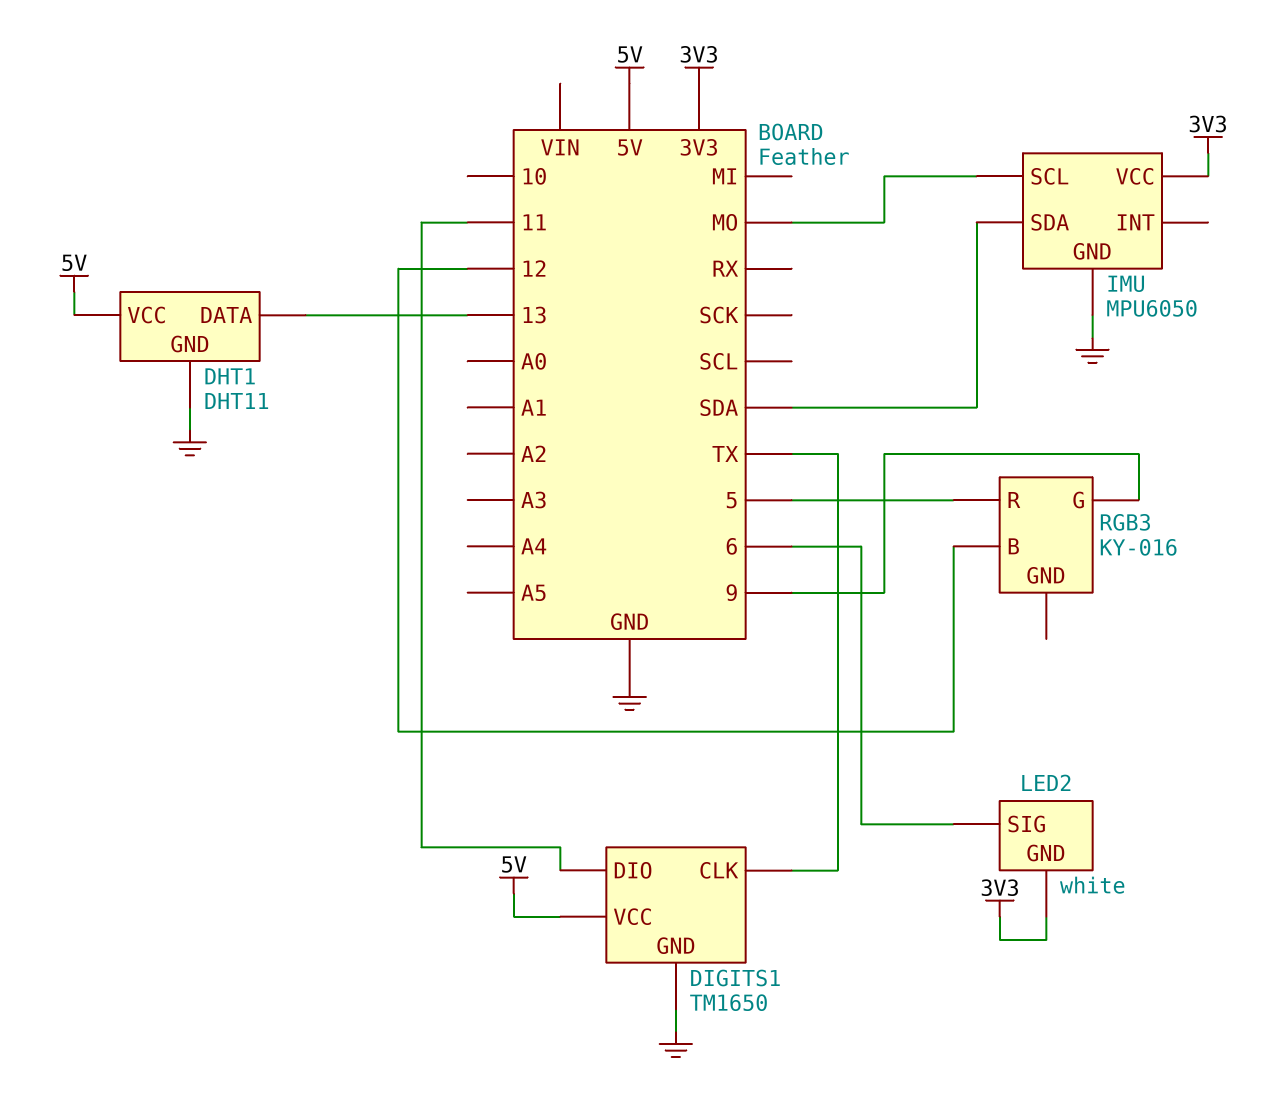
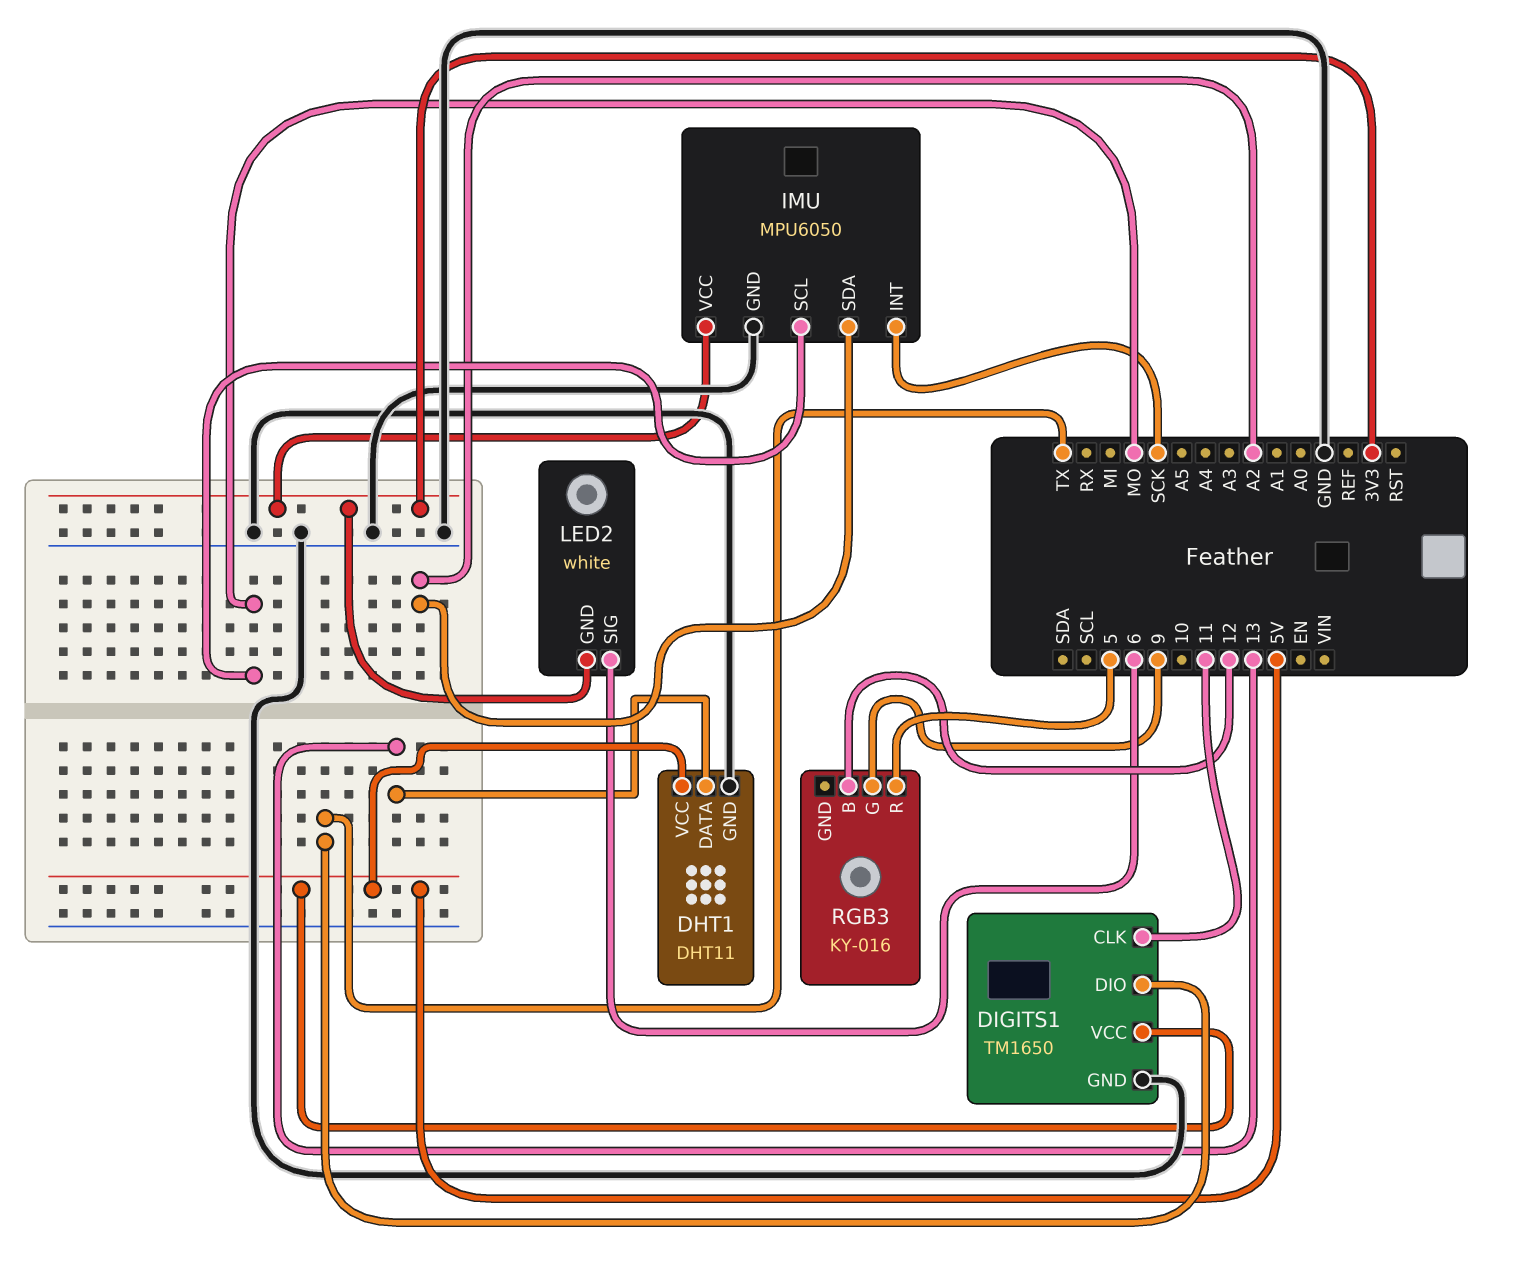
DIGITS1 pin CLK: TX -> 11
DIGITS1 pin DIO: 11 -> TX
IMU pin INT: none -> SCK
IMU pin SDA: SDA -> A2

